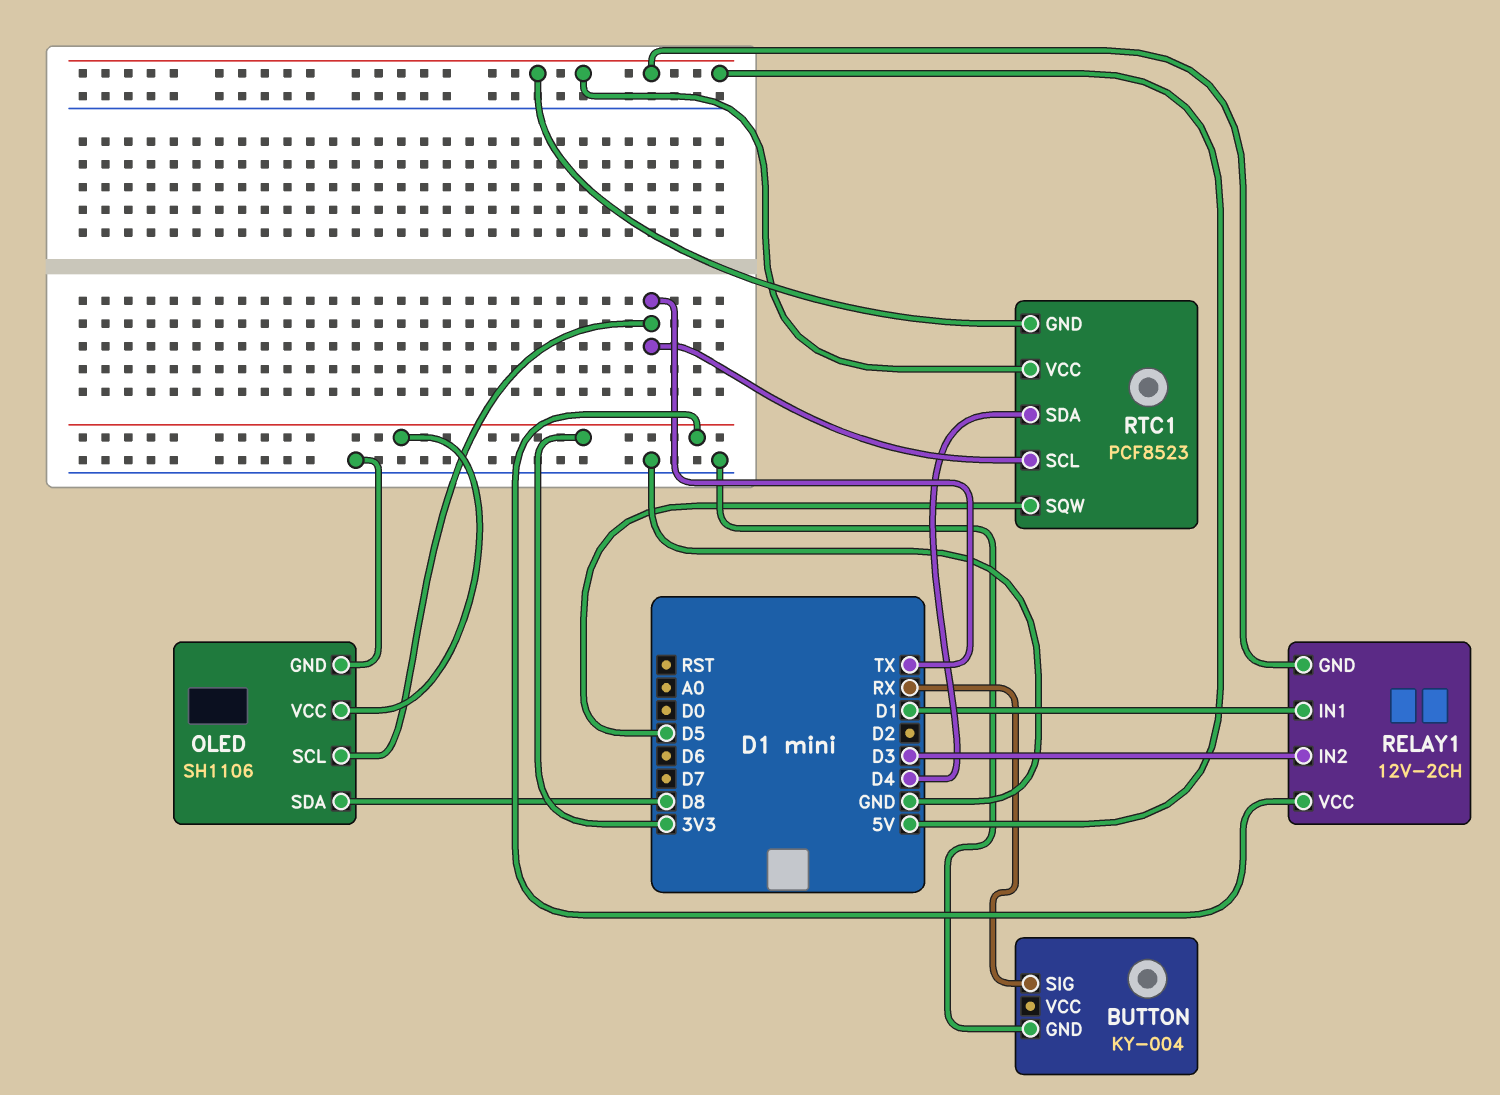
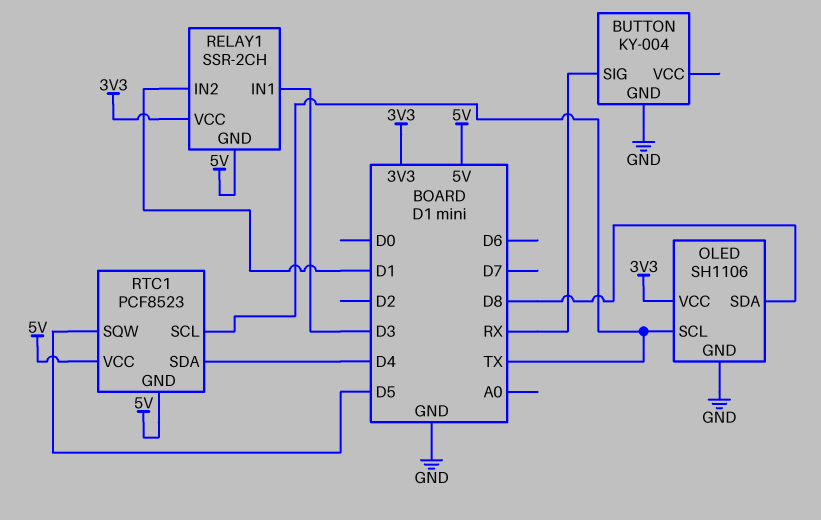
RELAY1: 12V-2CH -> SSR-2CH
RELAY1 pin IN1: D1 -> D3
RELAY1 pin IN2: D3 -> D1

